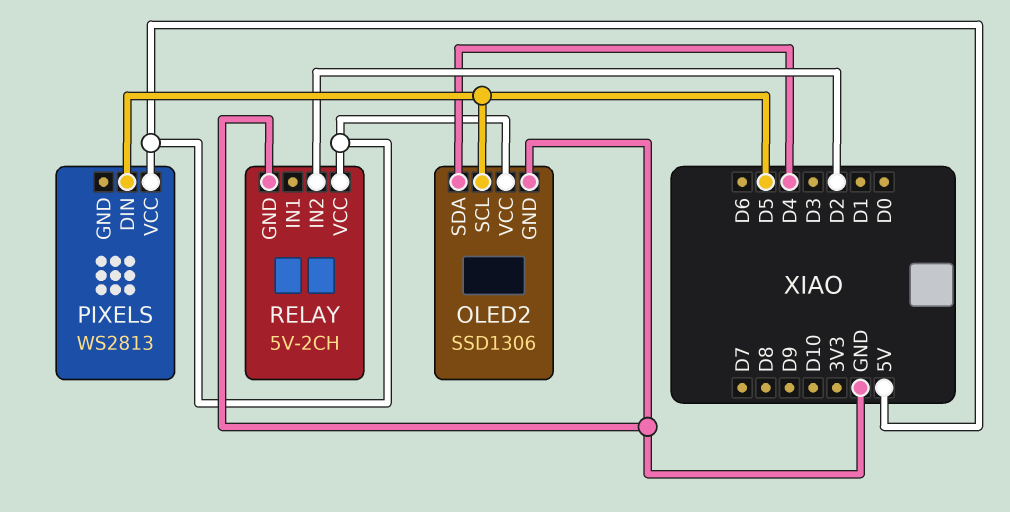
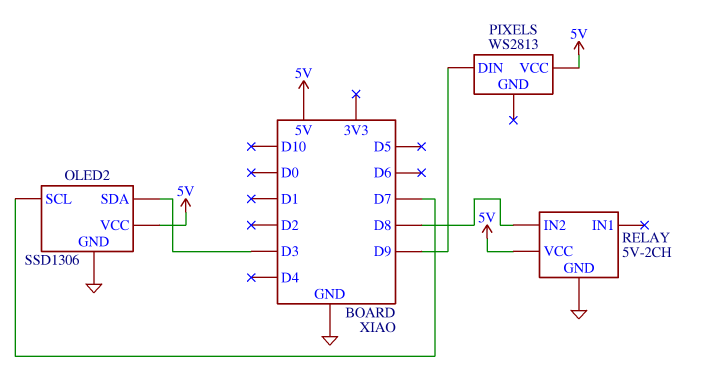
OLED2 pin SCL: D5 -> D7
OLED2 pin SDA: D4 -> D3
PIXELS pin DIN: D5 -> D9
RELAY pin IN2: D2 -> D8

